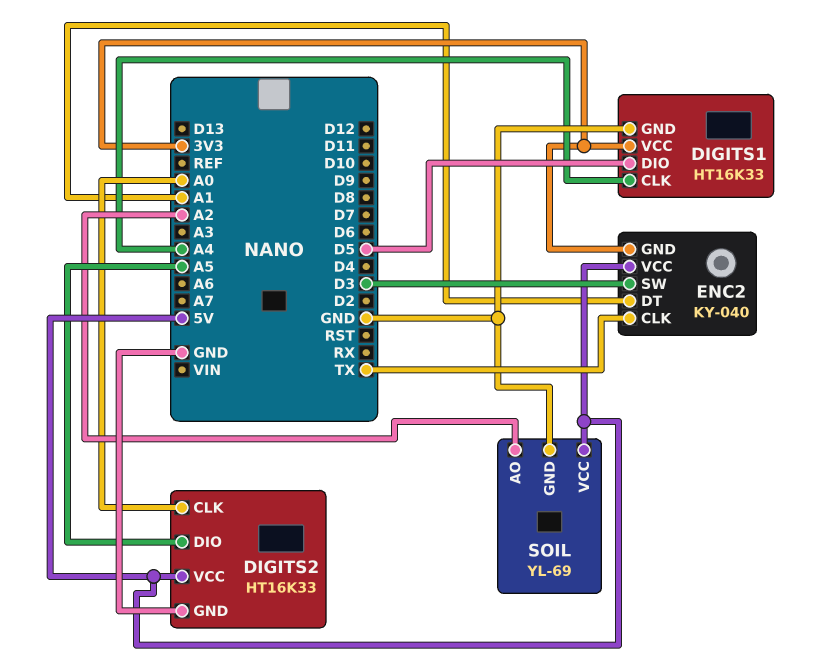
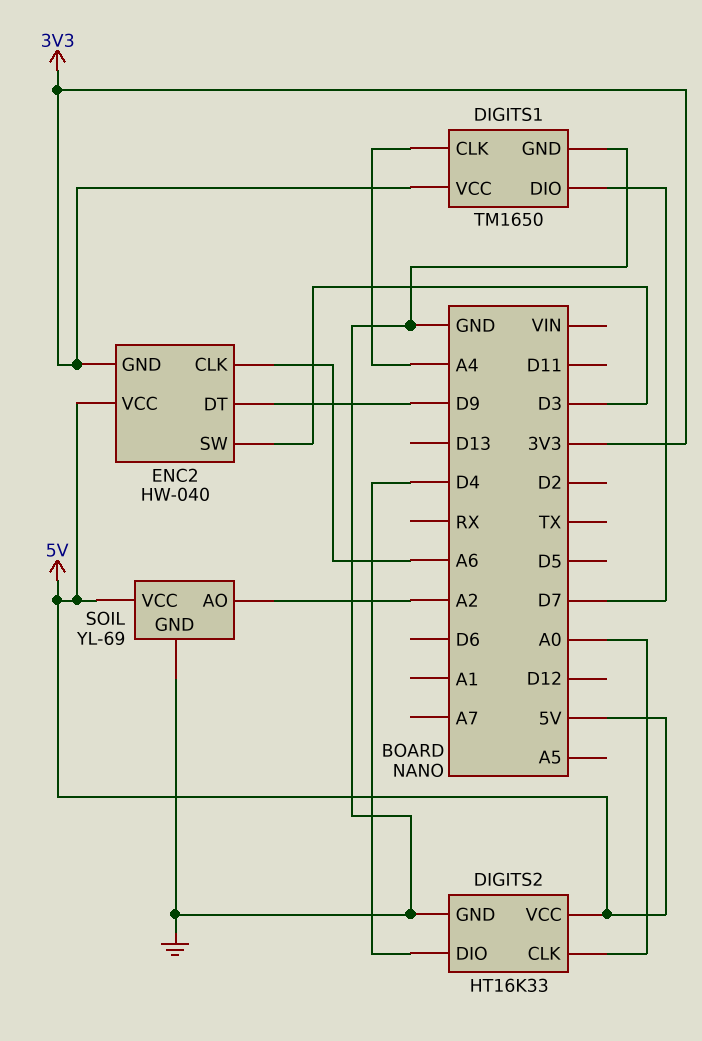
DIGITS1: HT16K33 -> TM1650
DIGITS1 pin DIO: D5 -> D7
DIGITS2 pin DIO: A5 -> D4
ENC2: KY-040 -> HW-040
ENC2 pin CLK: TX -> A6
ENC2 pin DT: A1 -> D9

